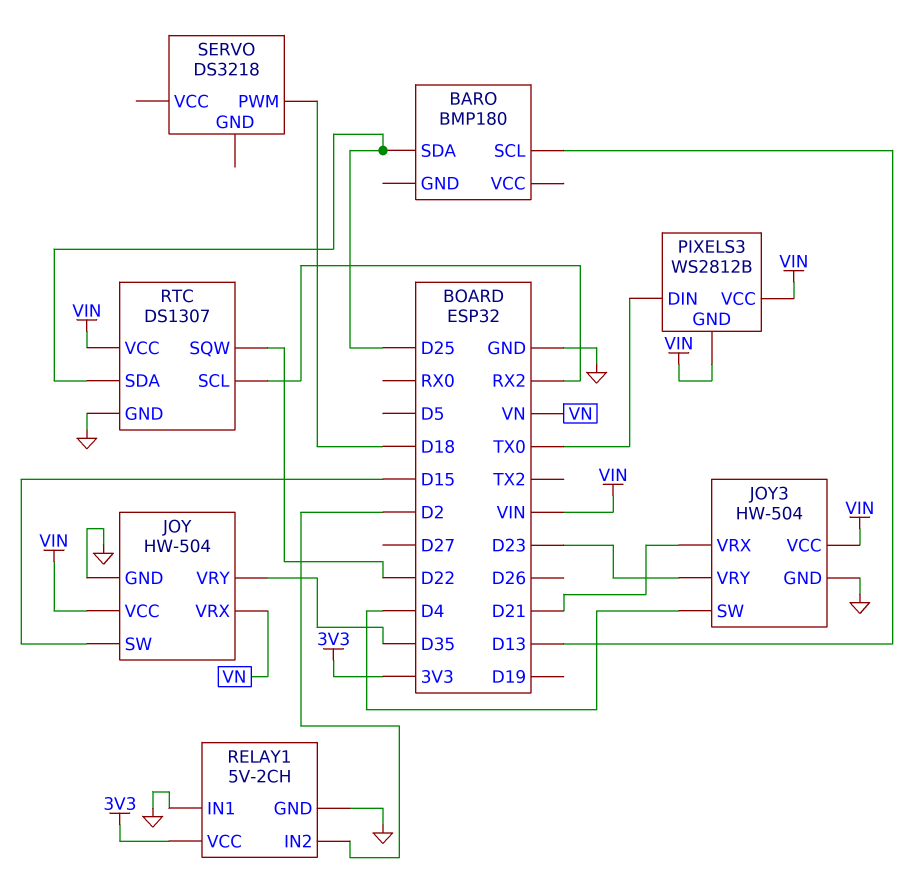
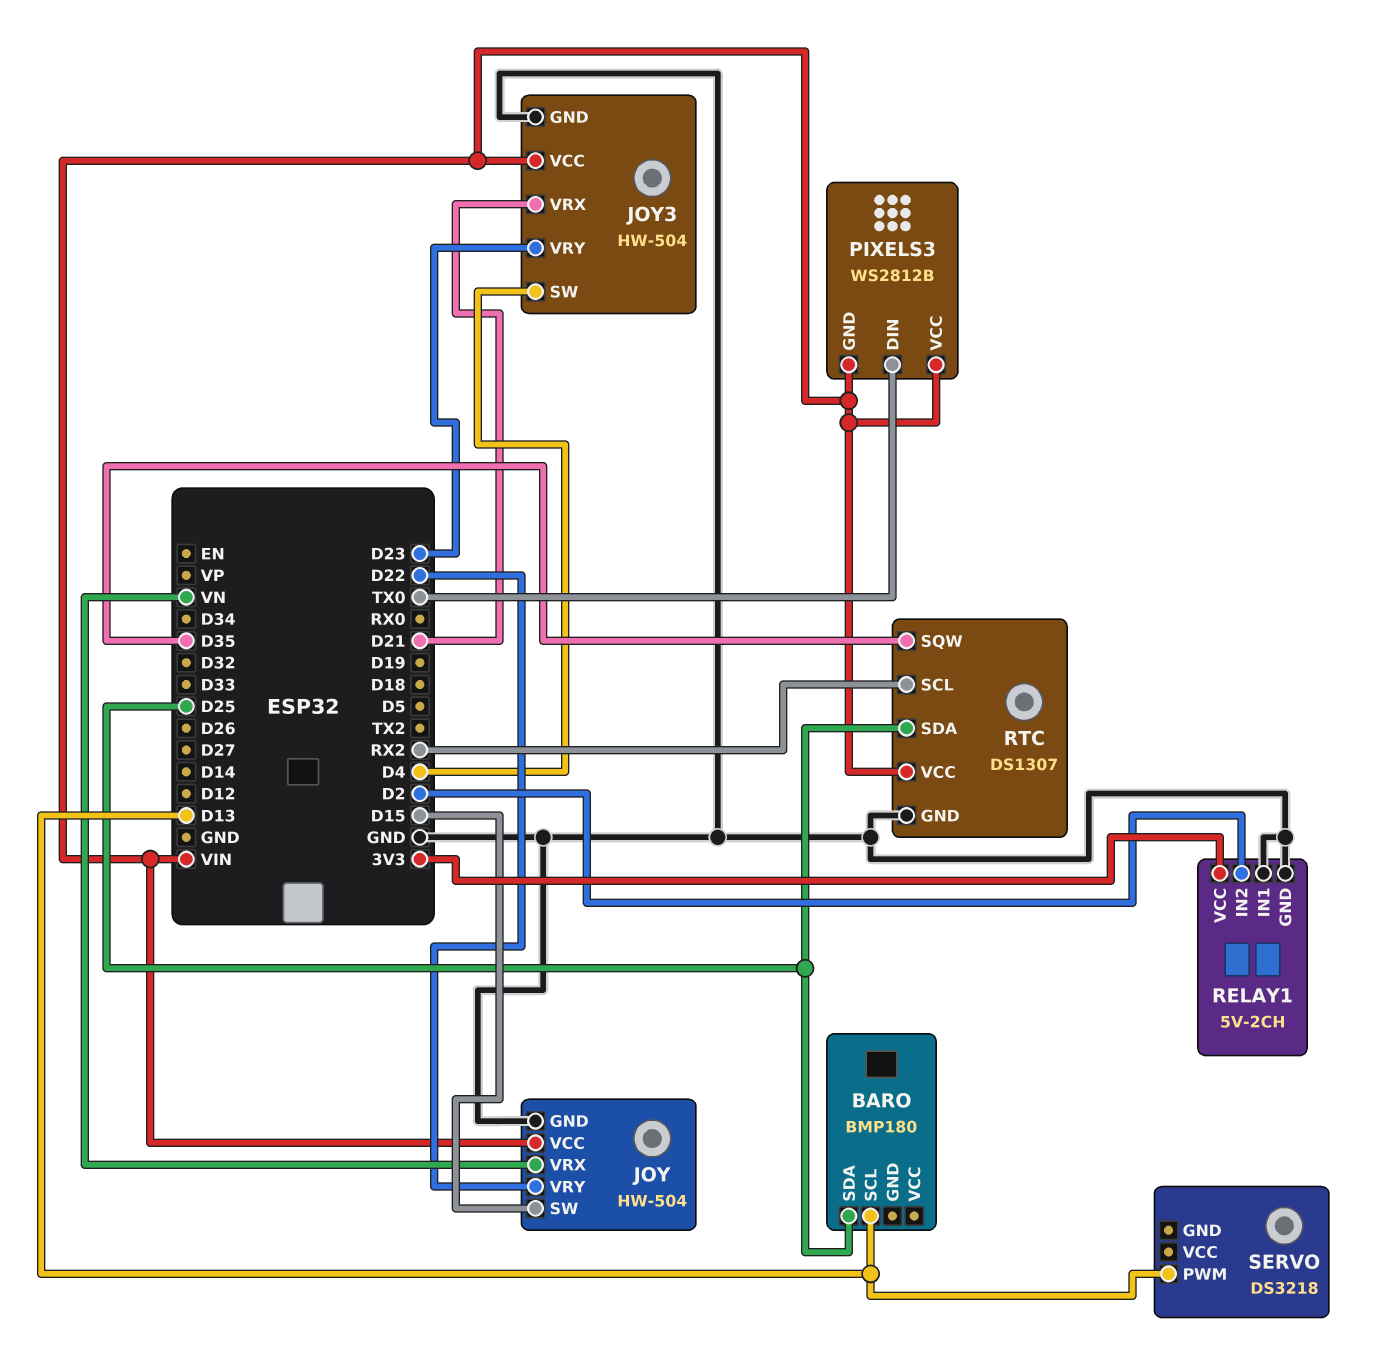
JOY pin VRY: D35 -> D22
RTC pin SQW: D22 -> D35
SERVO pin PWM: D18 -> D13

